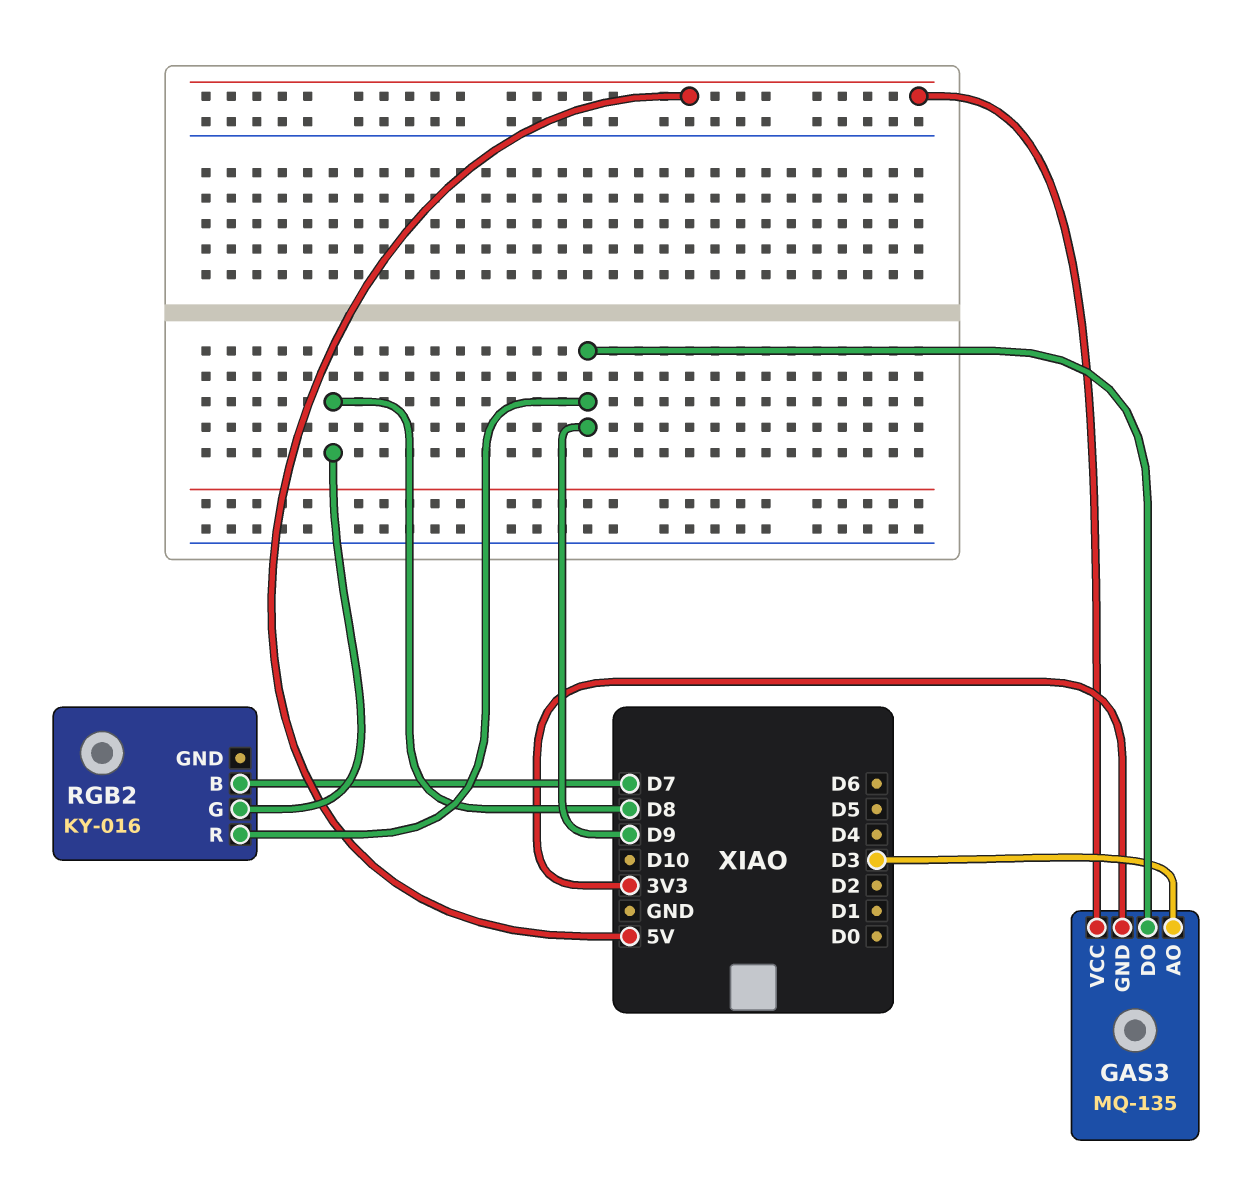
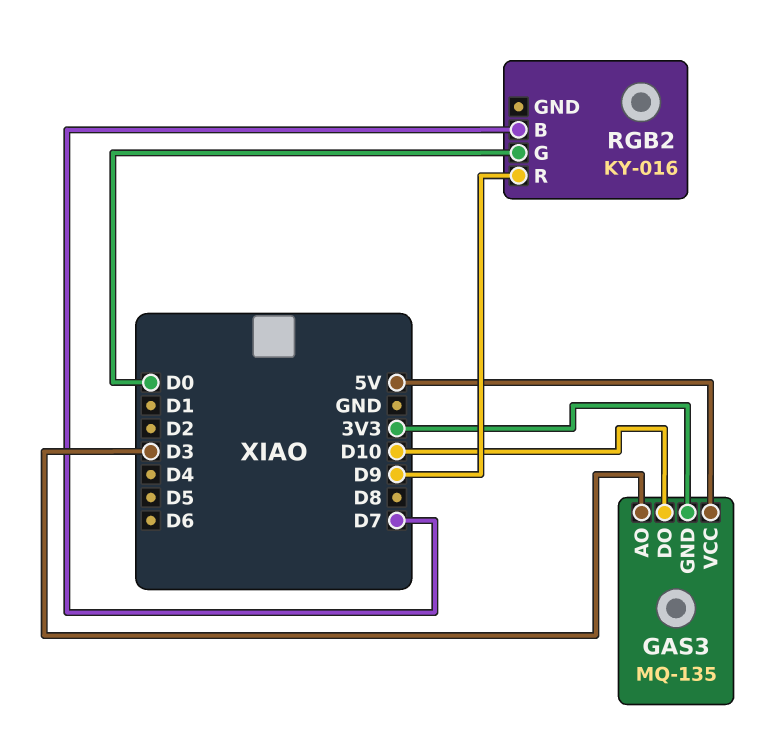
GAS3 pin DO: D9 -> D10
RGB2 pin G: D8 -> D0

